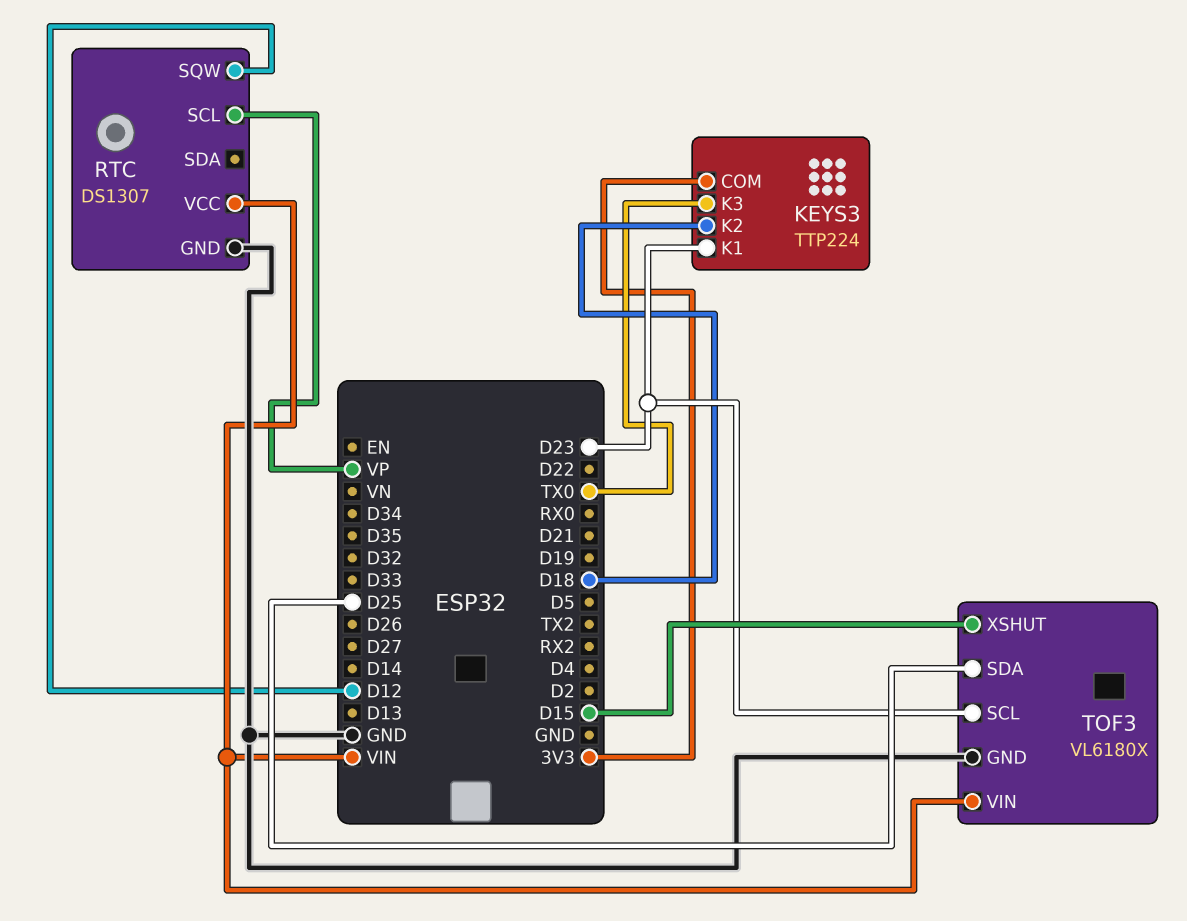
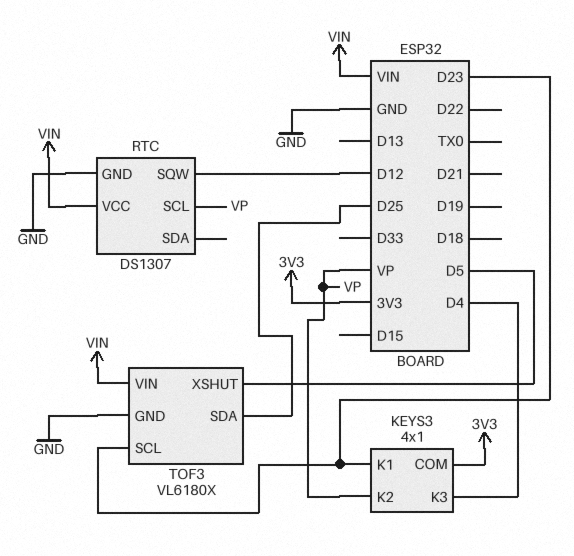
KEYS3: TTP224 -> 4x1
KEYS3 pin K2: D18 -> VP
KEYS3 pin K3: TX0 -> D4
TOF3 pin XSHUT: D15 -> D5

